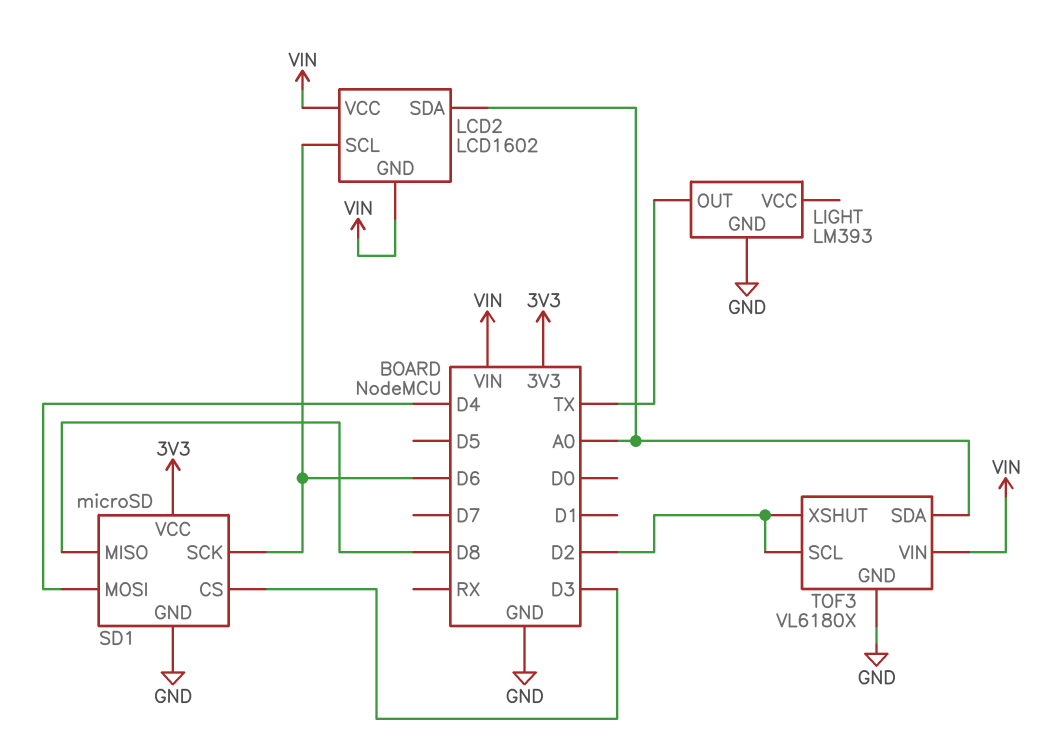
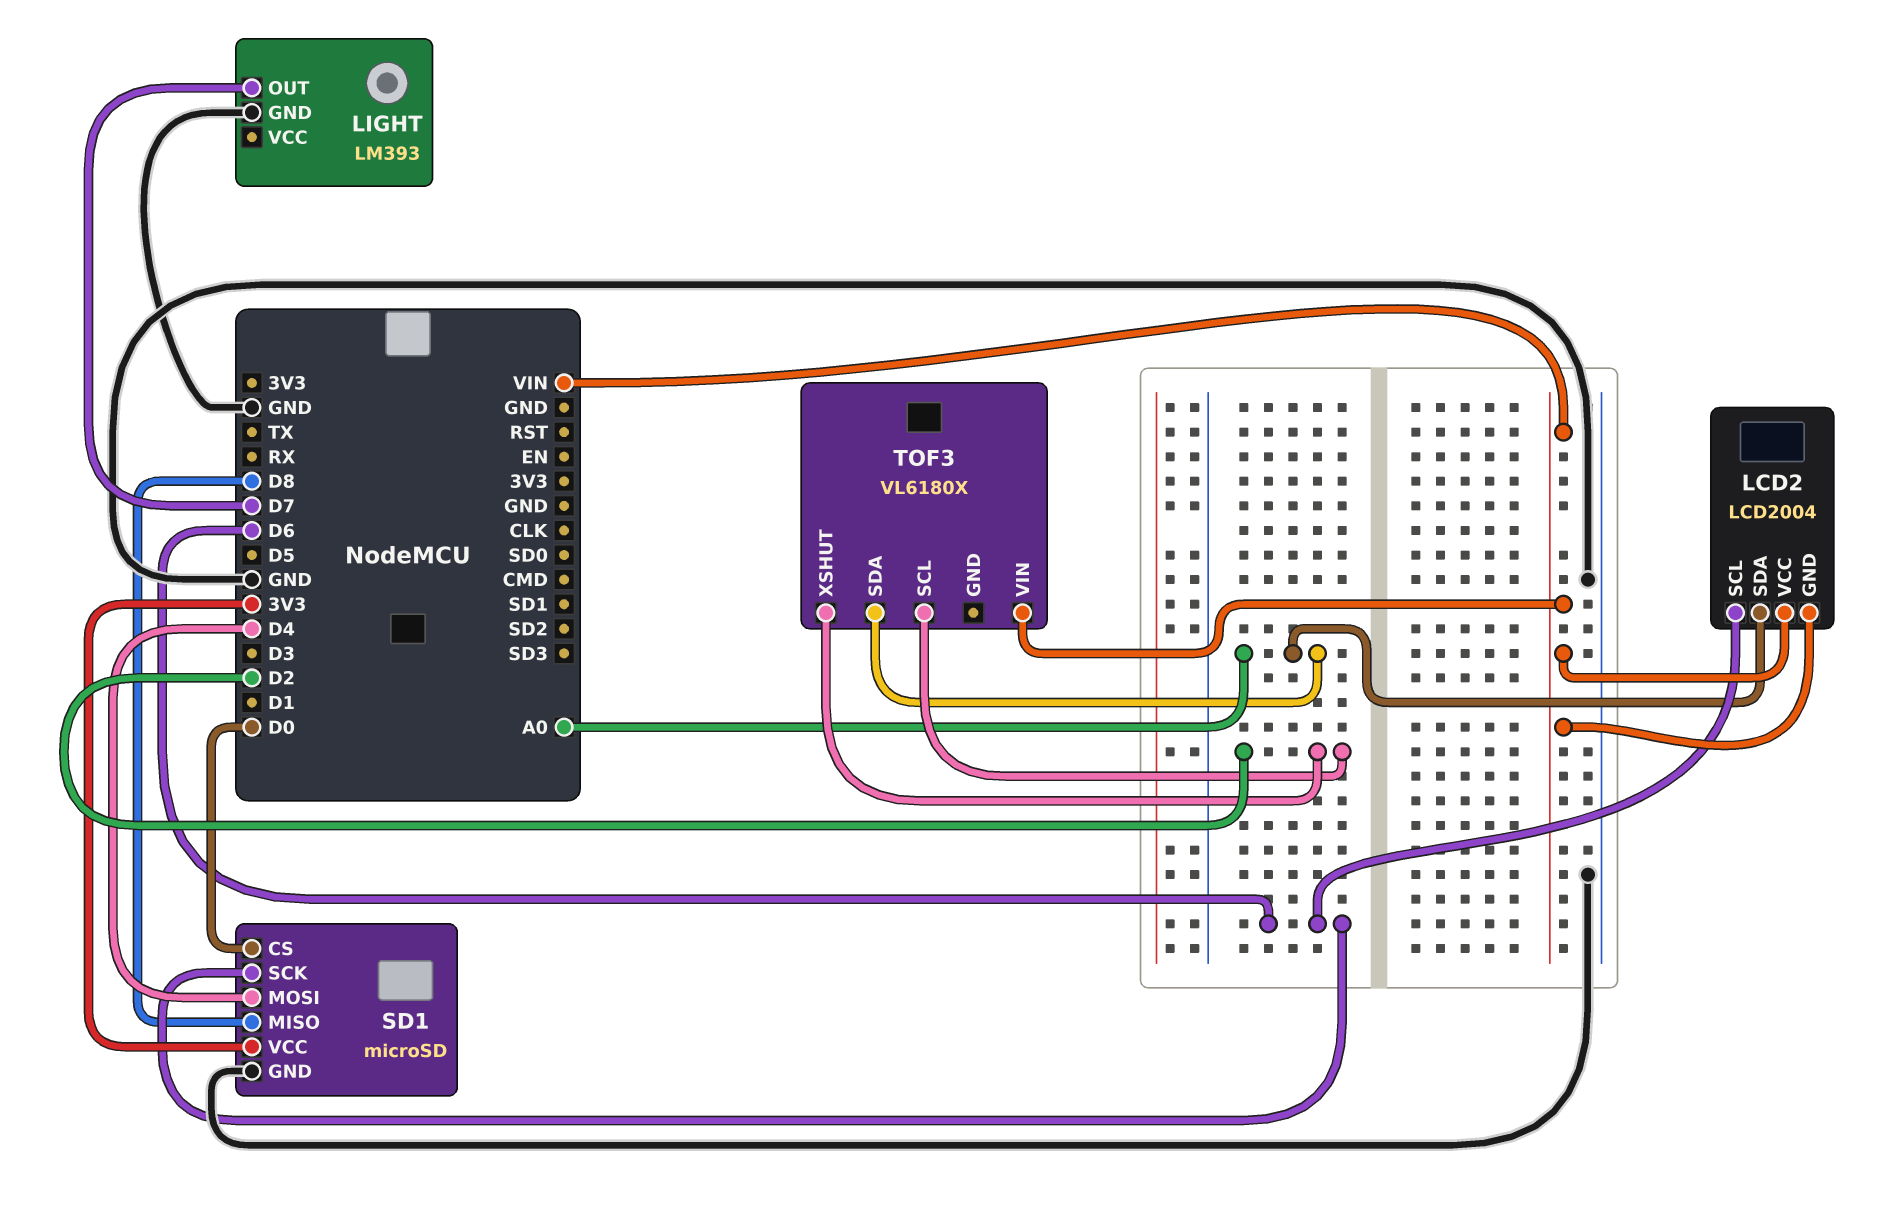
LCD2: LCD1602 -> LCD2004
LIGHT pin OUT: TX -> D7
SD1 pin CS: D3 -> D0
TOF3 pin GND: GND -> none

